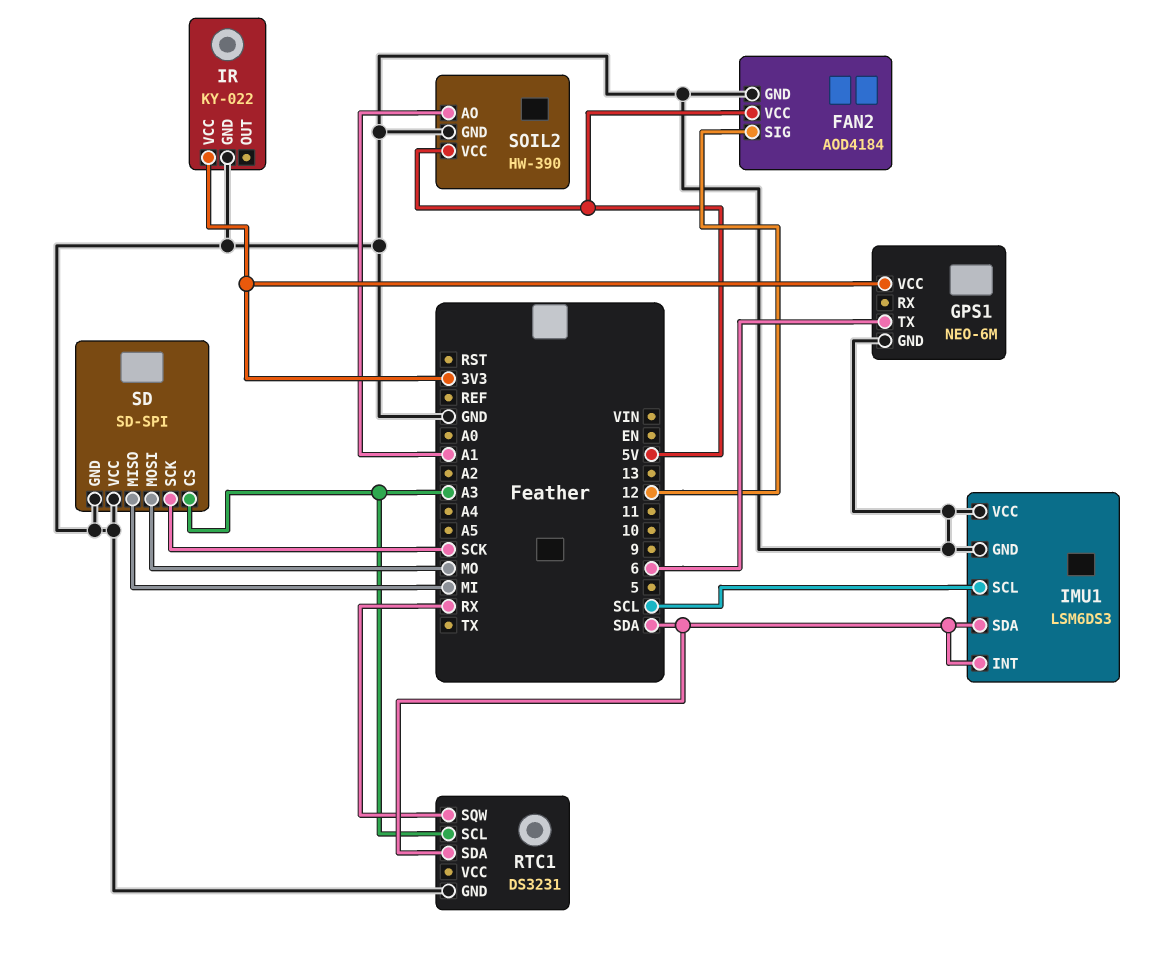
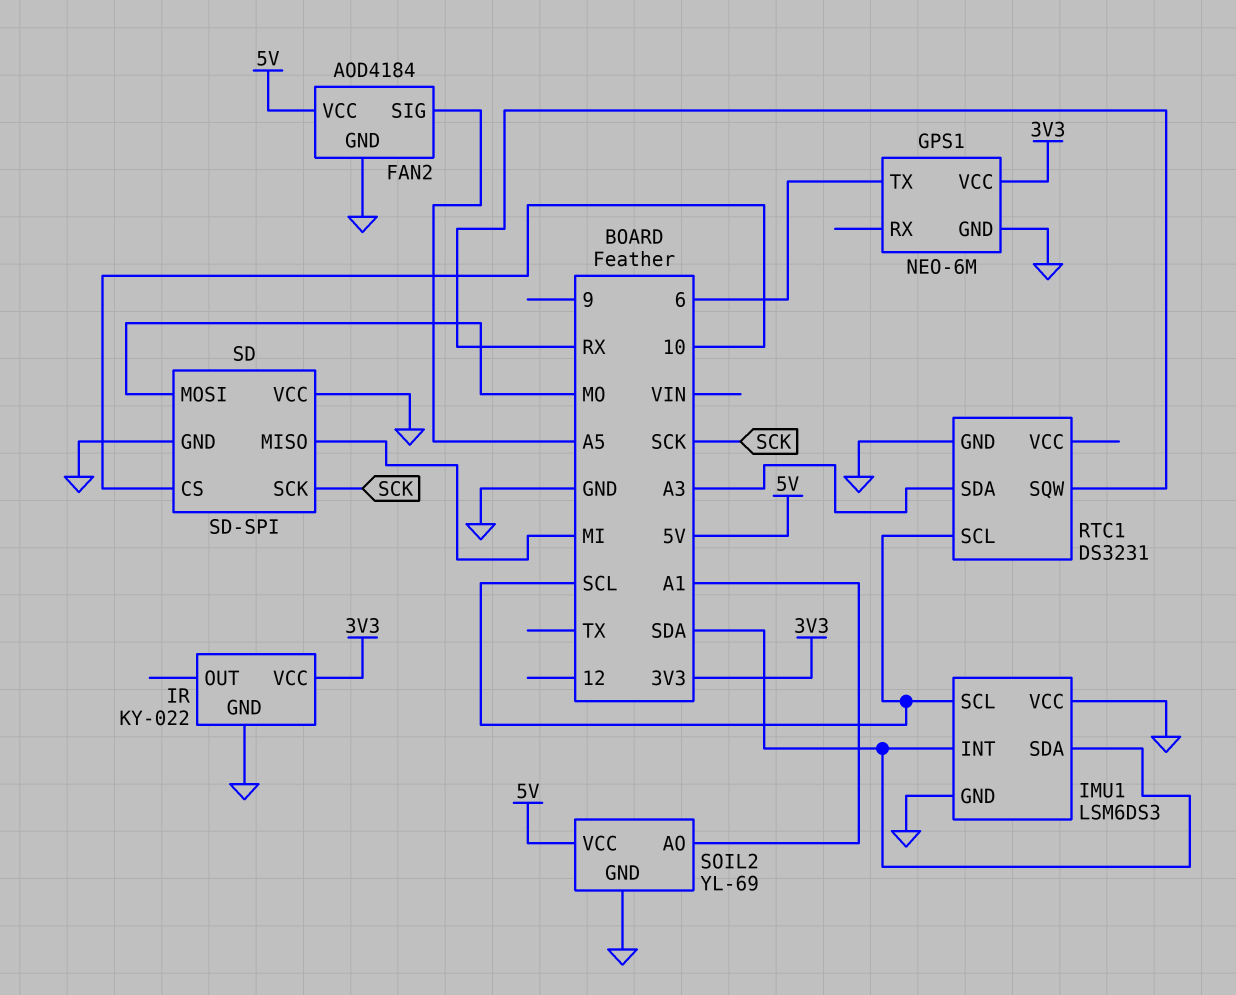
FAN2 pin SIG: 12 -> A5
RTC1 pin SCL: A3 -> SCL
RTC1 pin SDA: SDA -> A3
SD pin CS: A3 -> 10
SOIL2: HW-390 -> YL-69

